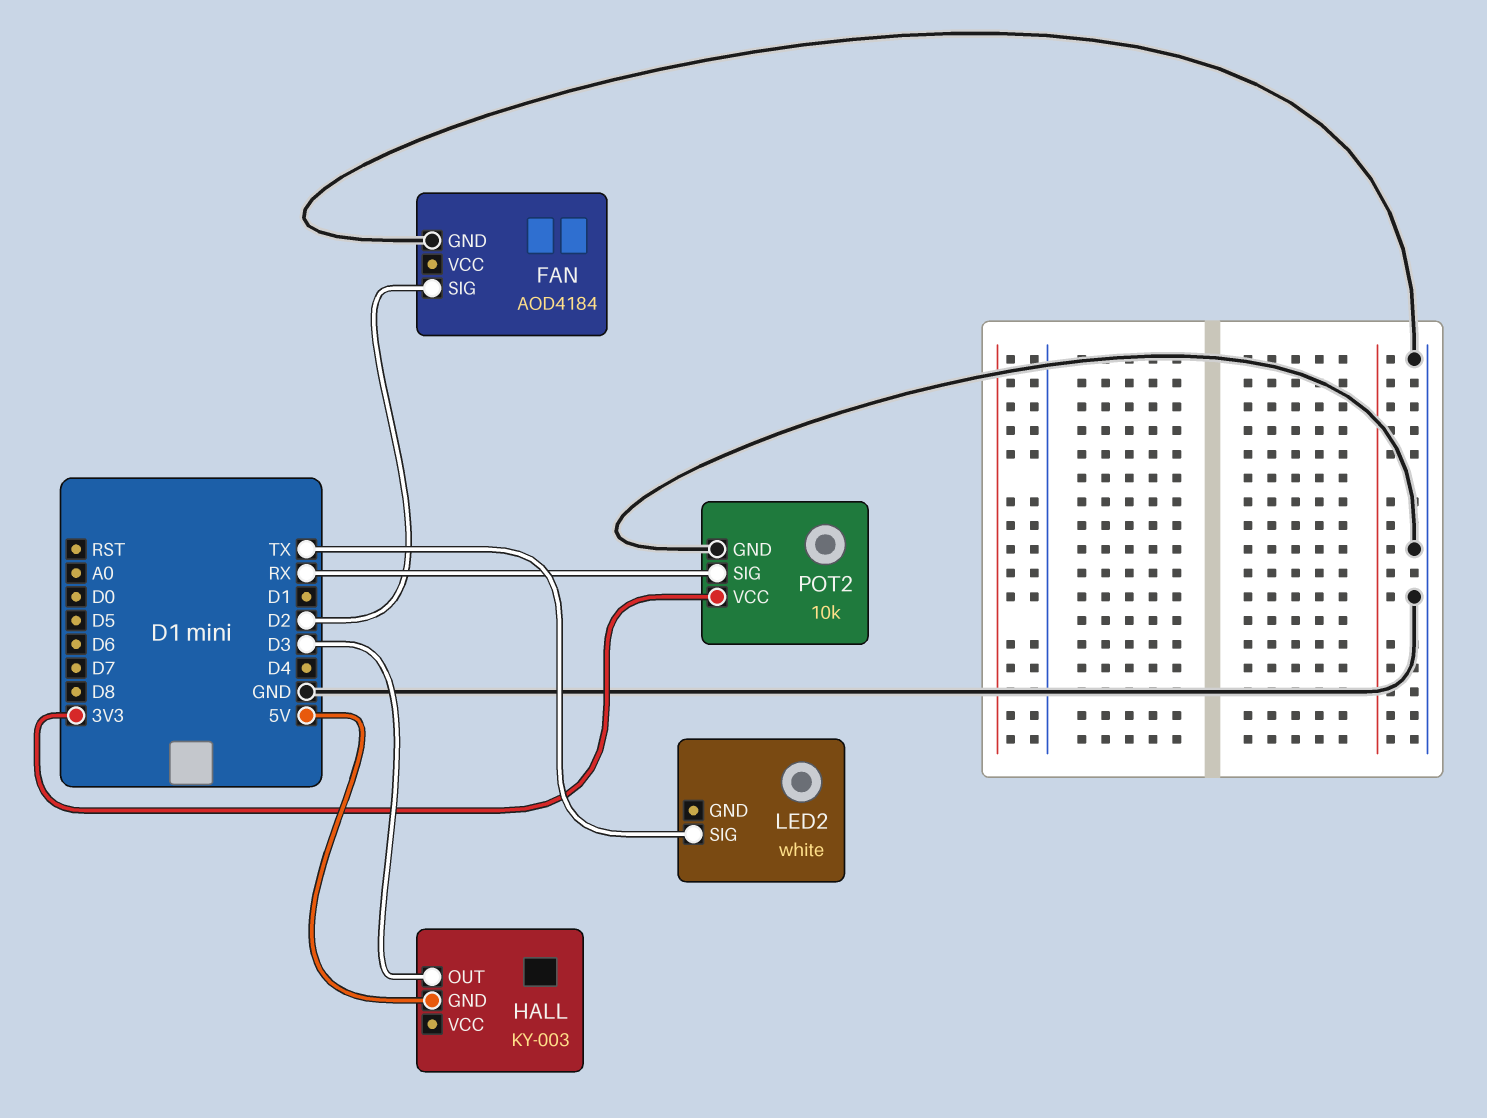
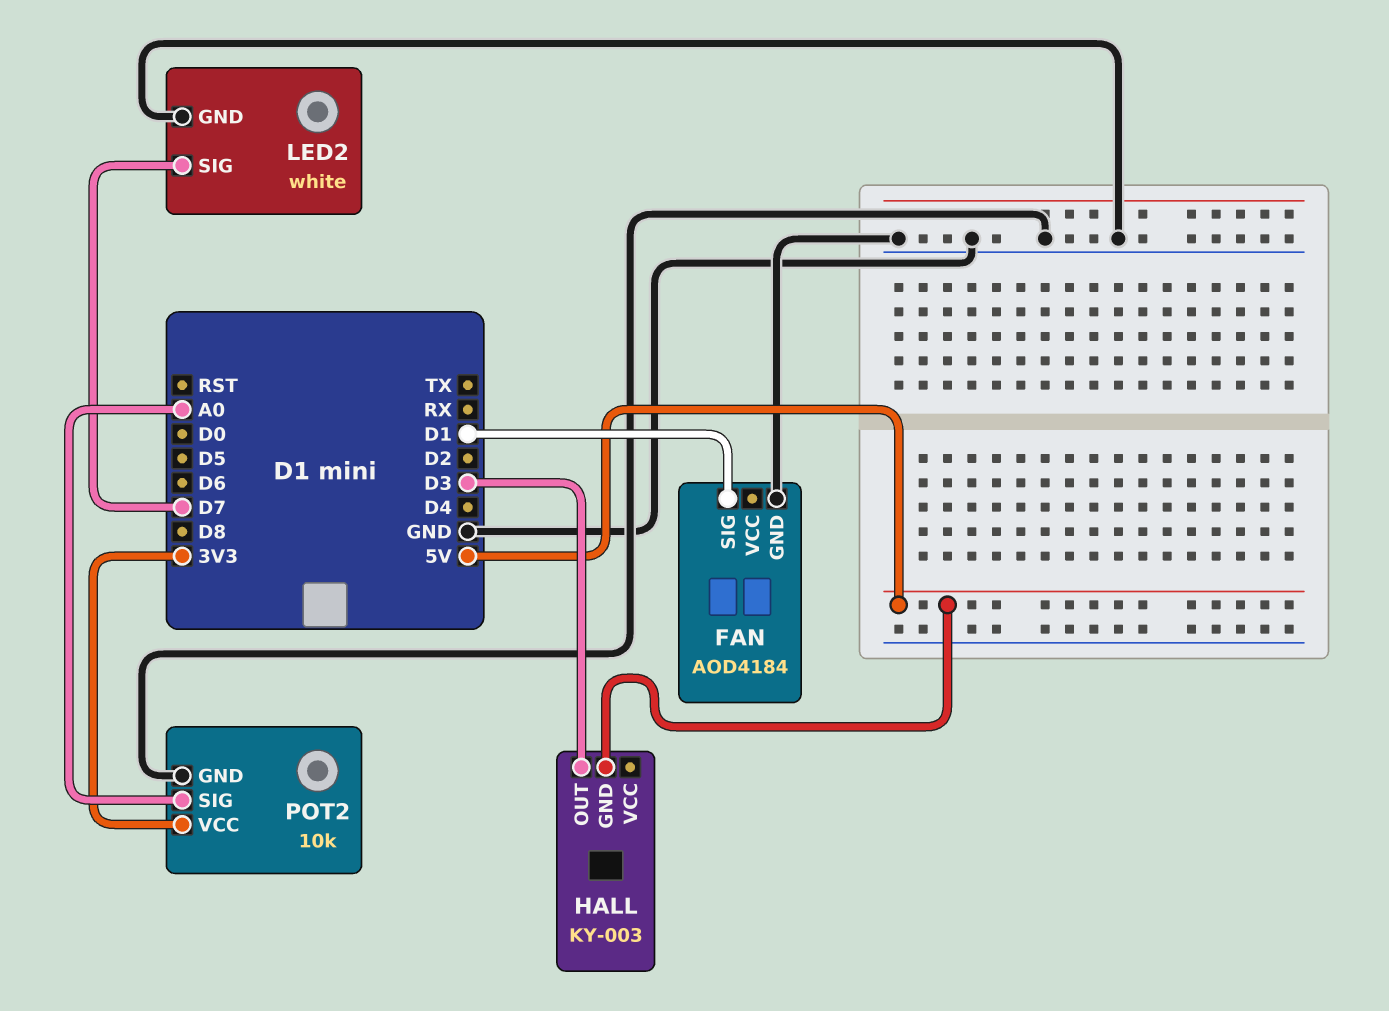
FAN pin SIG: D2 -> D1
LED2 pin GND: none -> GND
LED2 pin SIG: TX -> D7
POT2 pin SIG: RX -> A0

